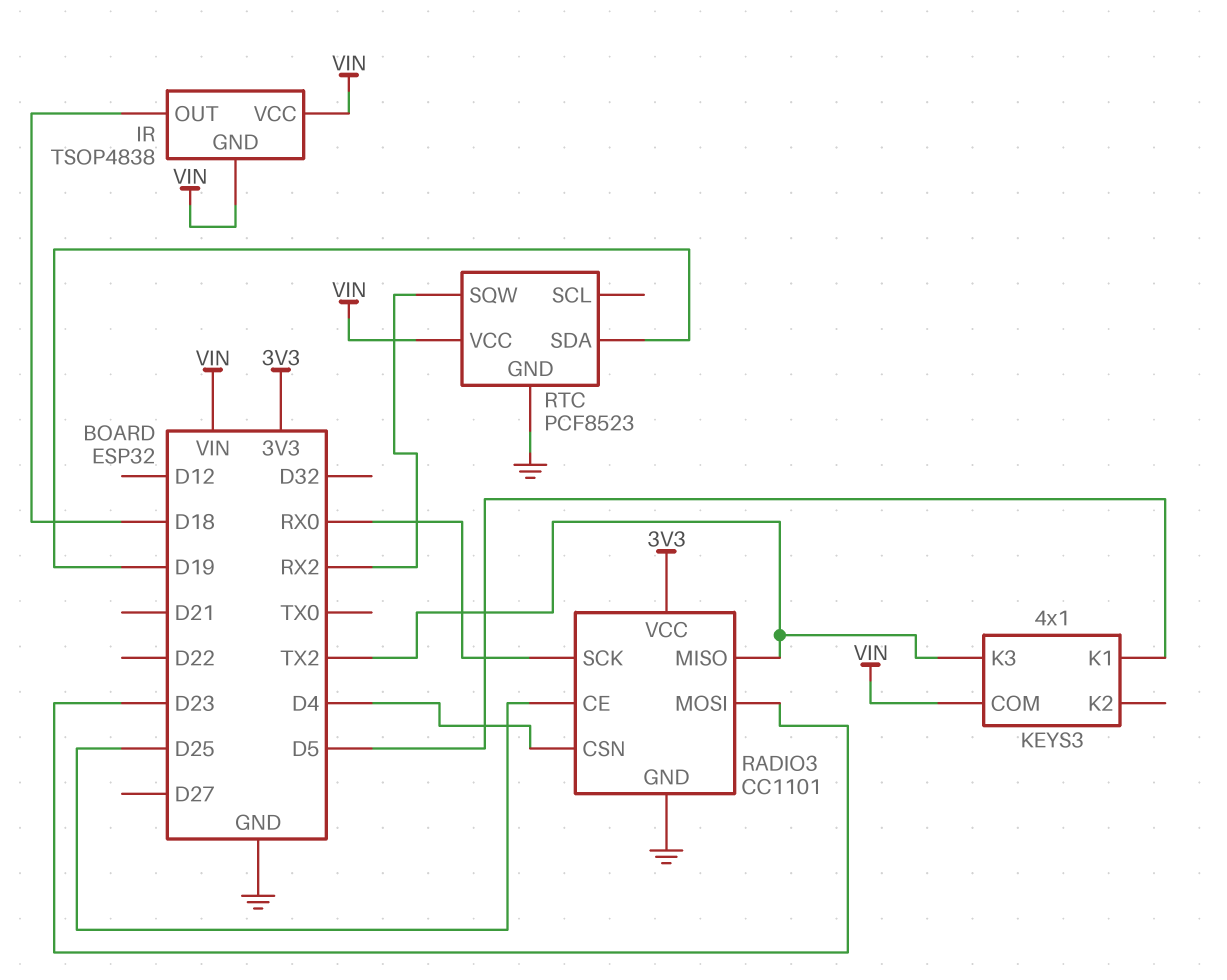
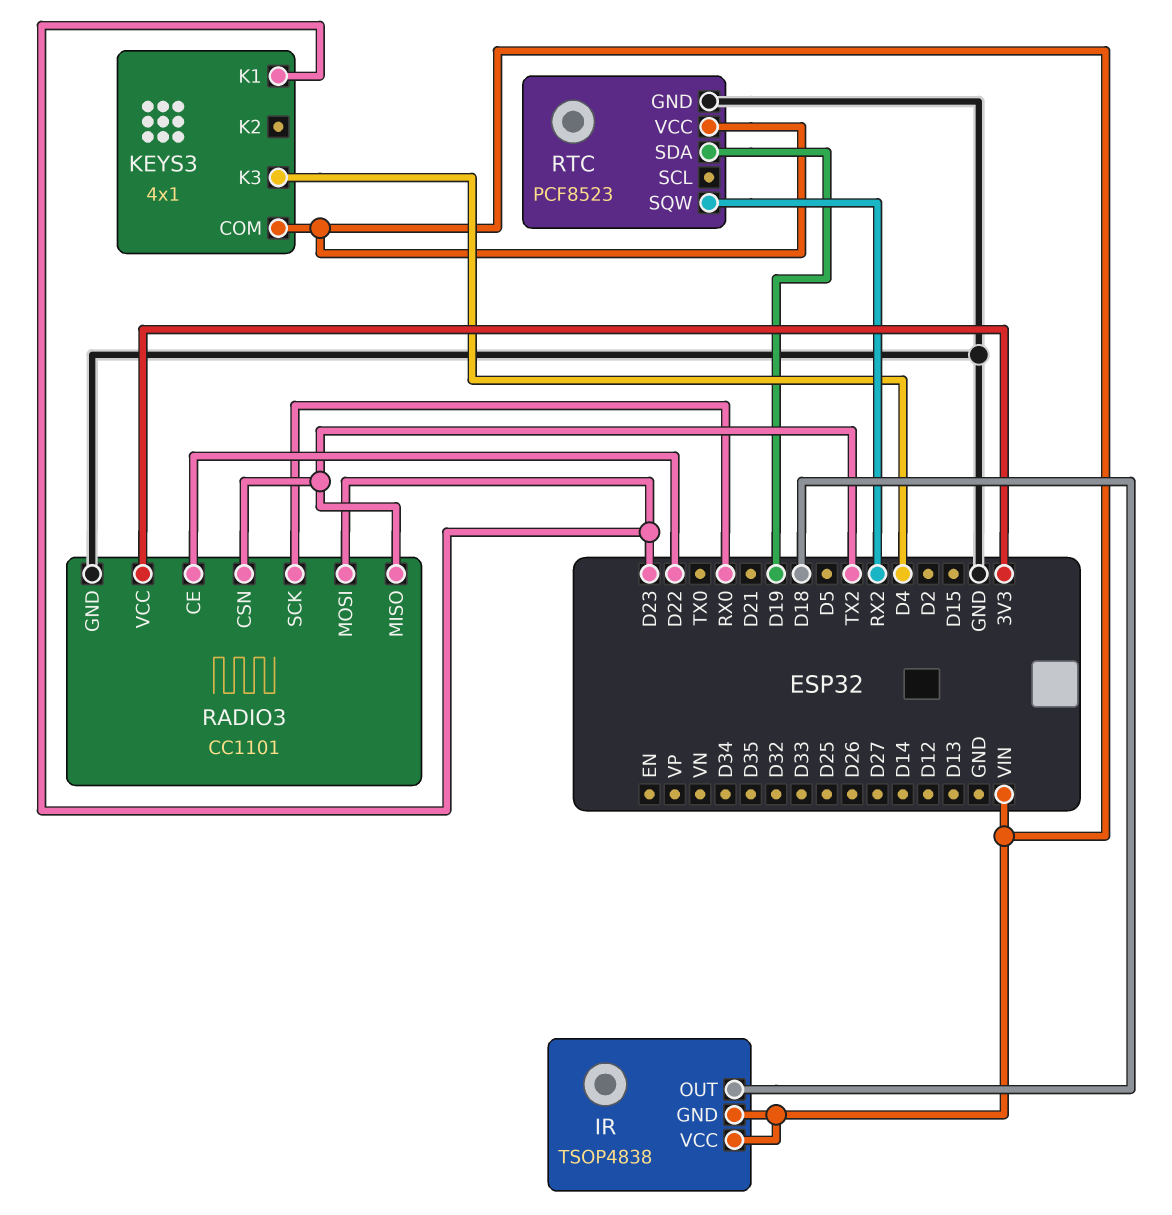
KEYS3 pin K1: D5 -> D23
KEYS3 pin K3: TX2 -> D4
RADIO3 pin CE: D25 -> D22
RADIO3 pin CSN: D4 -> TX2

